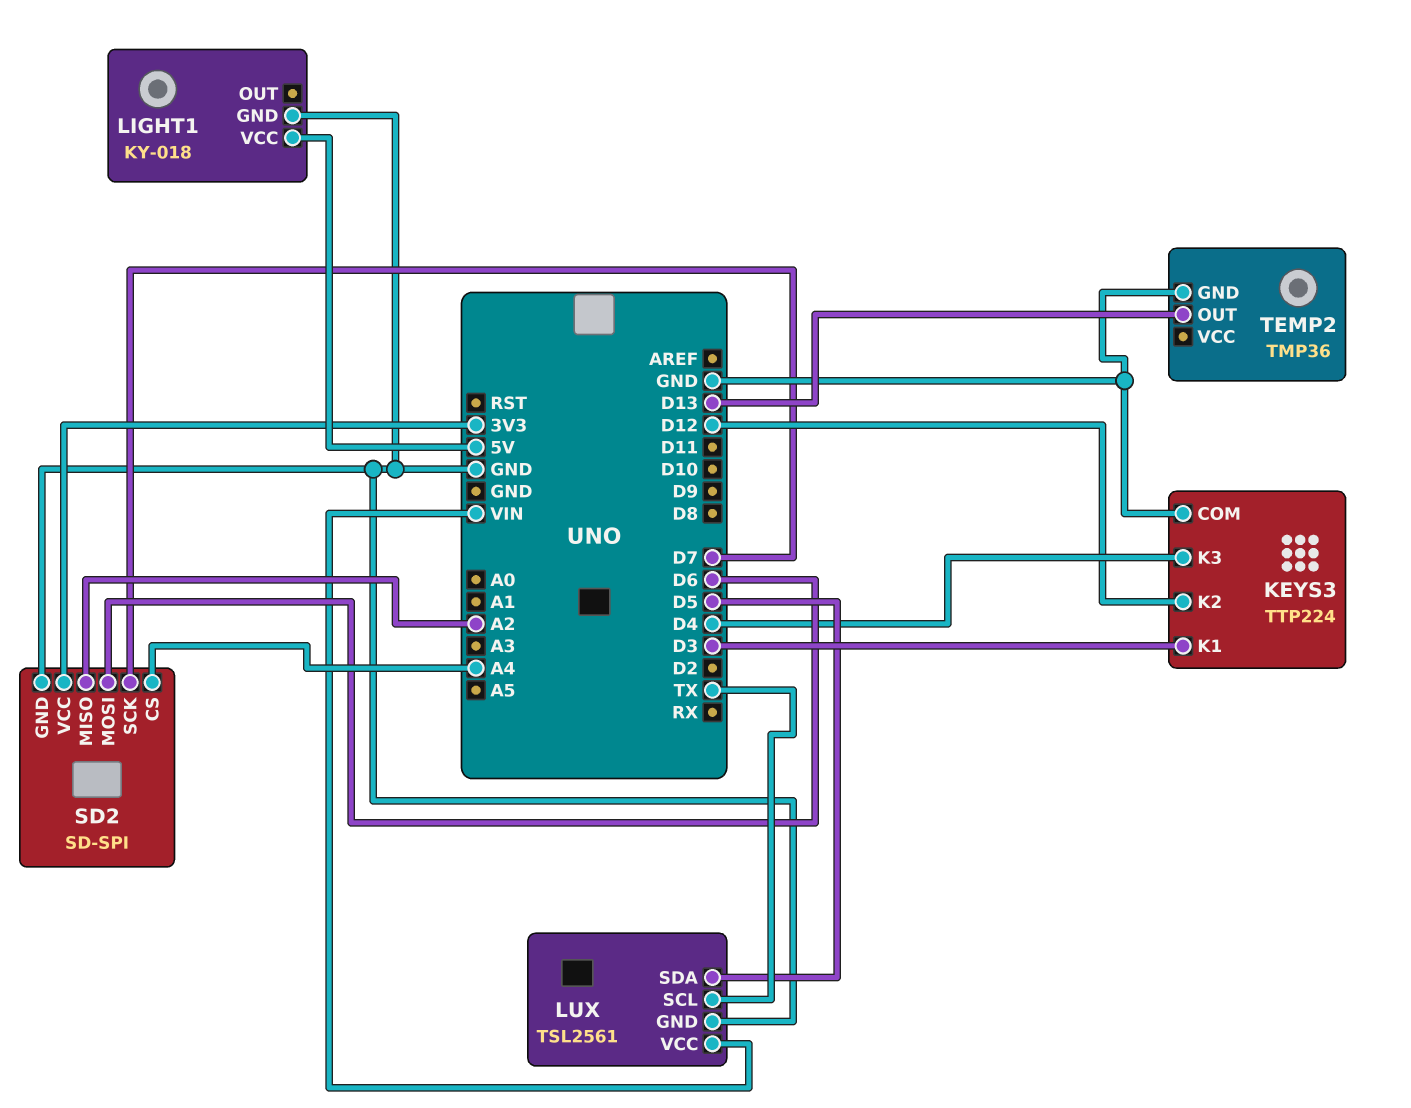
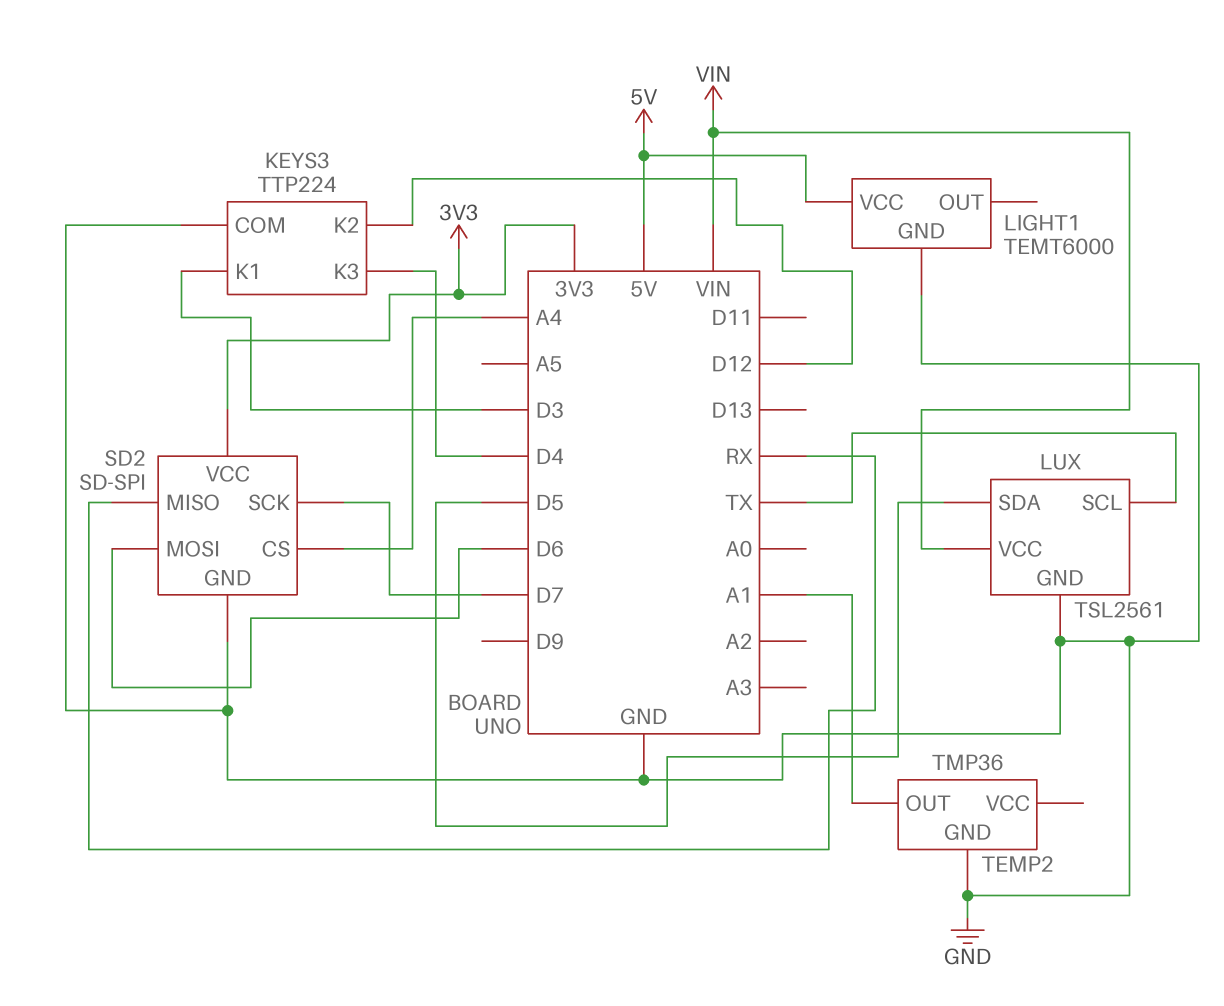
LIGHT1: KY-018 -> TEMT6000
SD2 pin MISO: A2 -> RX
TEMP2 pin OUT: D13 -> A1

